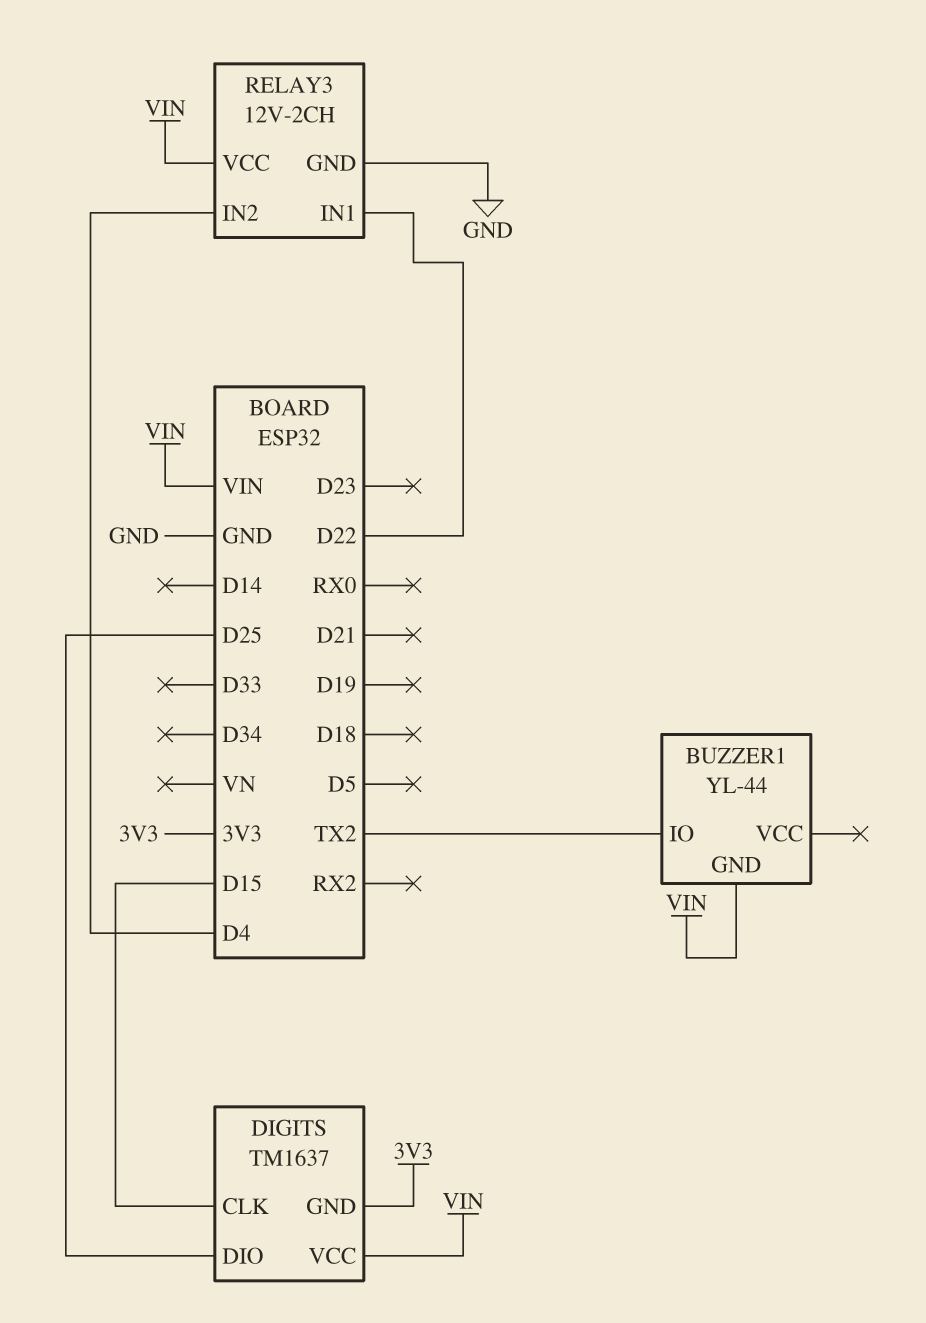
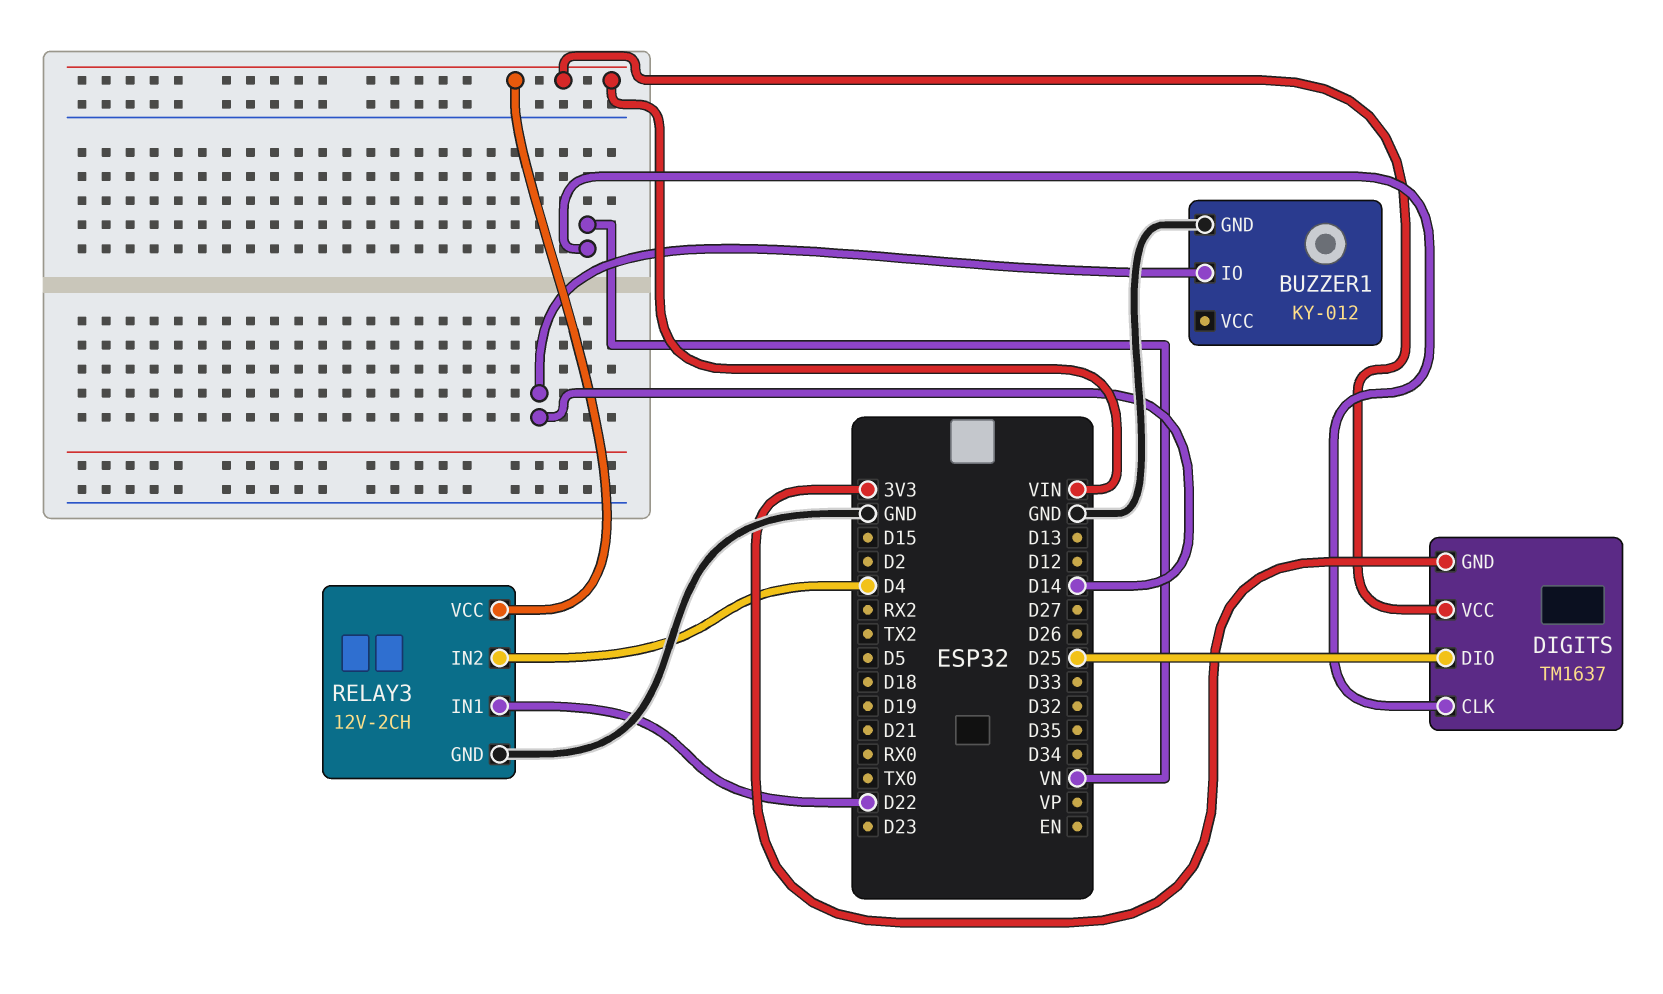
BUZZER1: YL-44 -> KY-012
BUZZER1 pin GND: VIN -> GND
BUZZER1 pin IO: TX2 -> D14
DIGITS pin CLK: D15 -> VN

